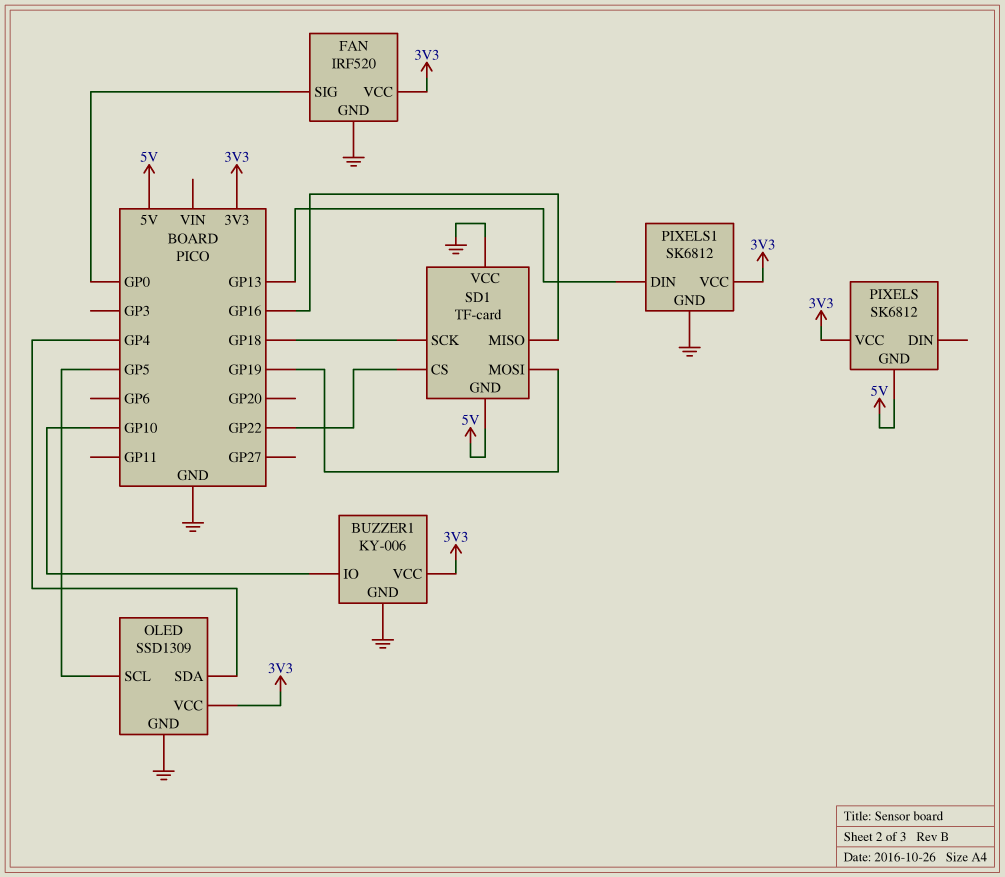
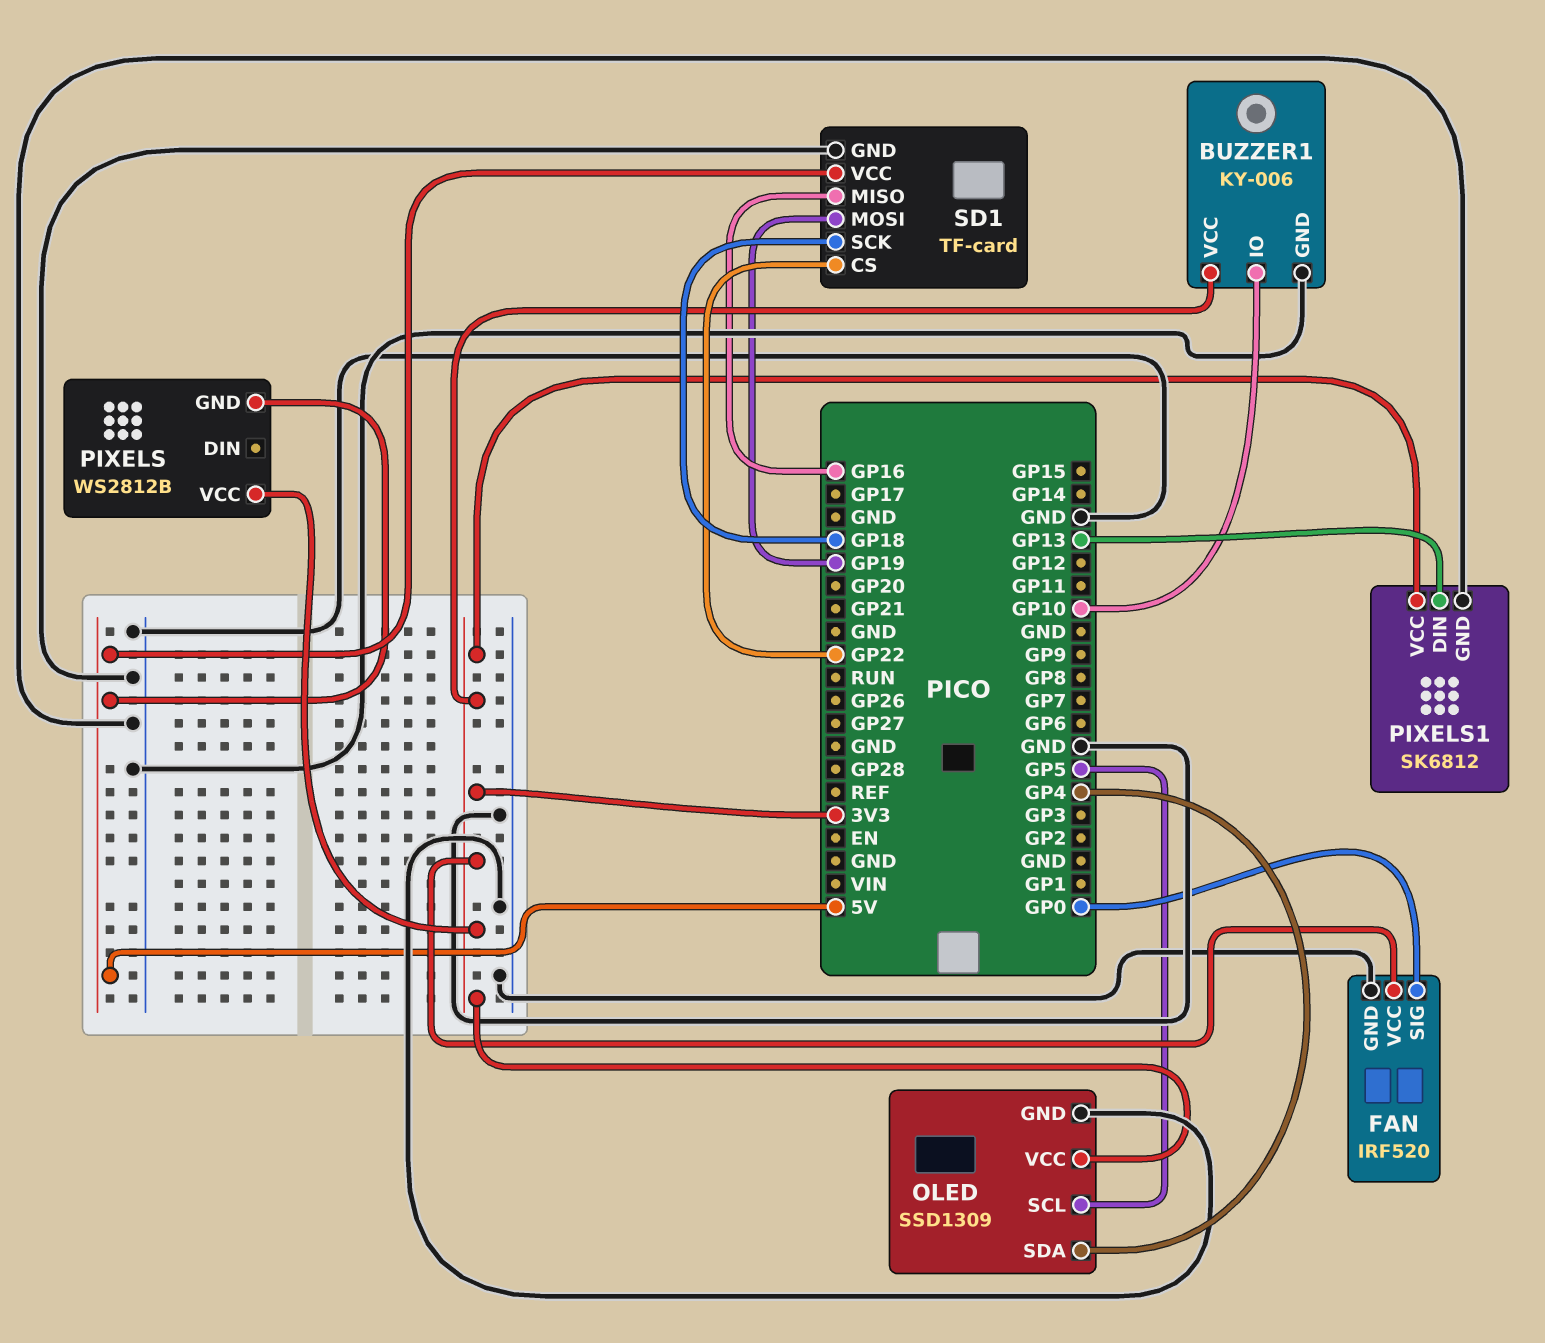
PIXELS: SK6812 -> WS2812B
SD1 pin GND: 5V -> GND
SD1 pin VCC: GND -> 5V

